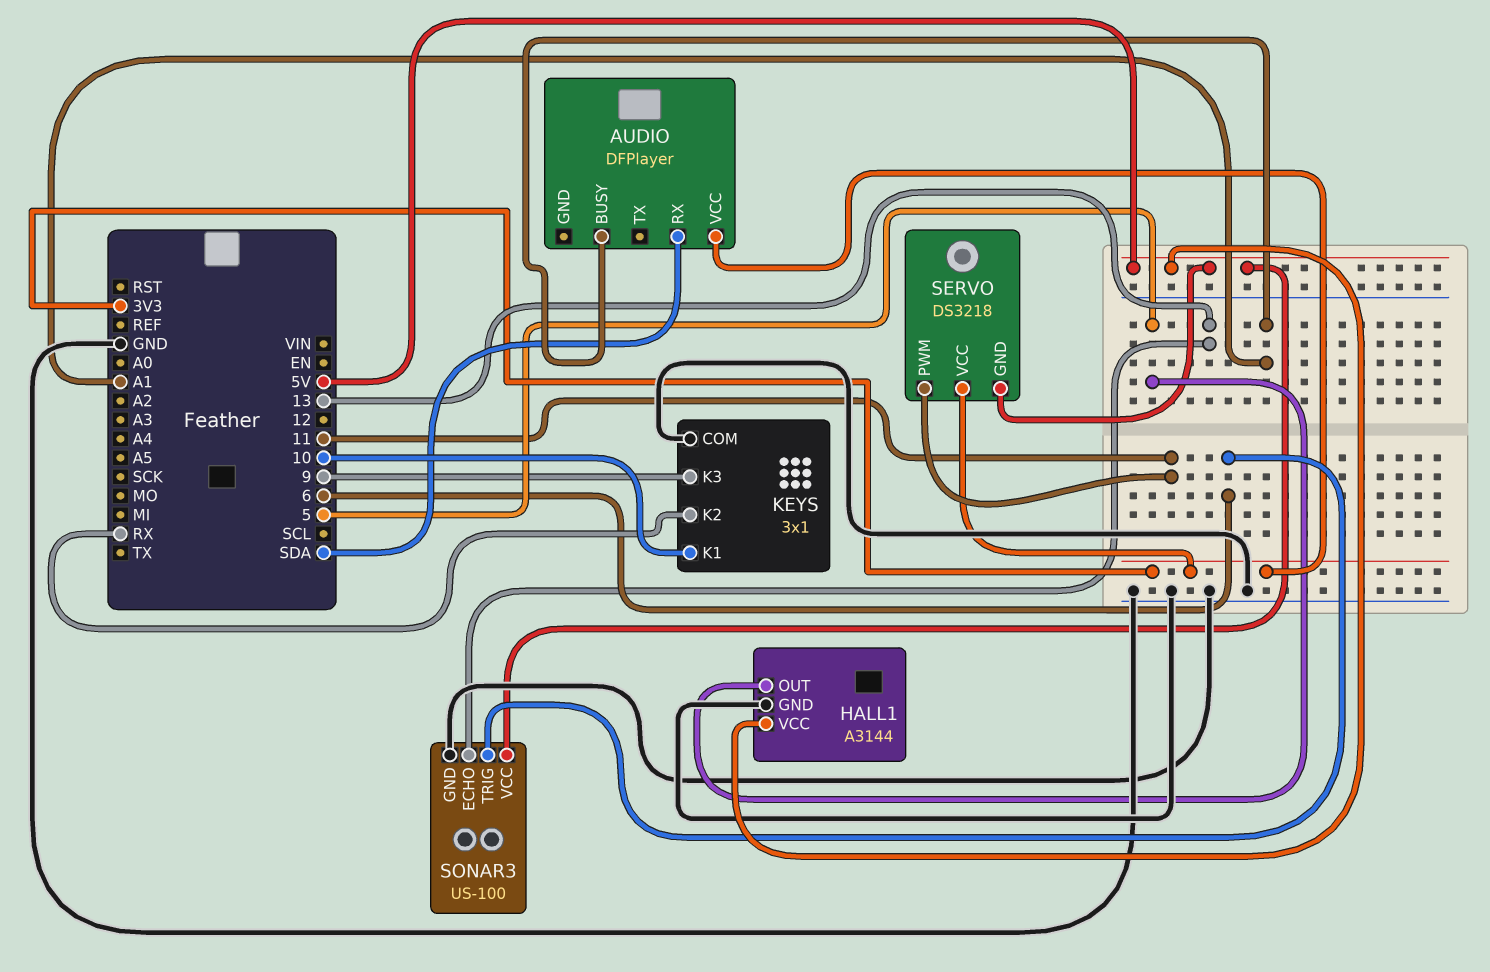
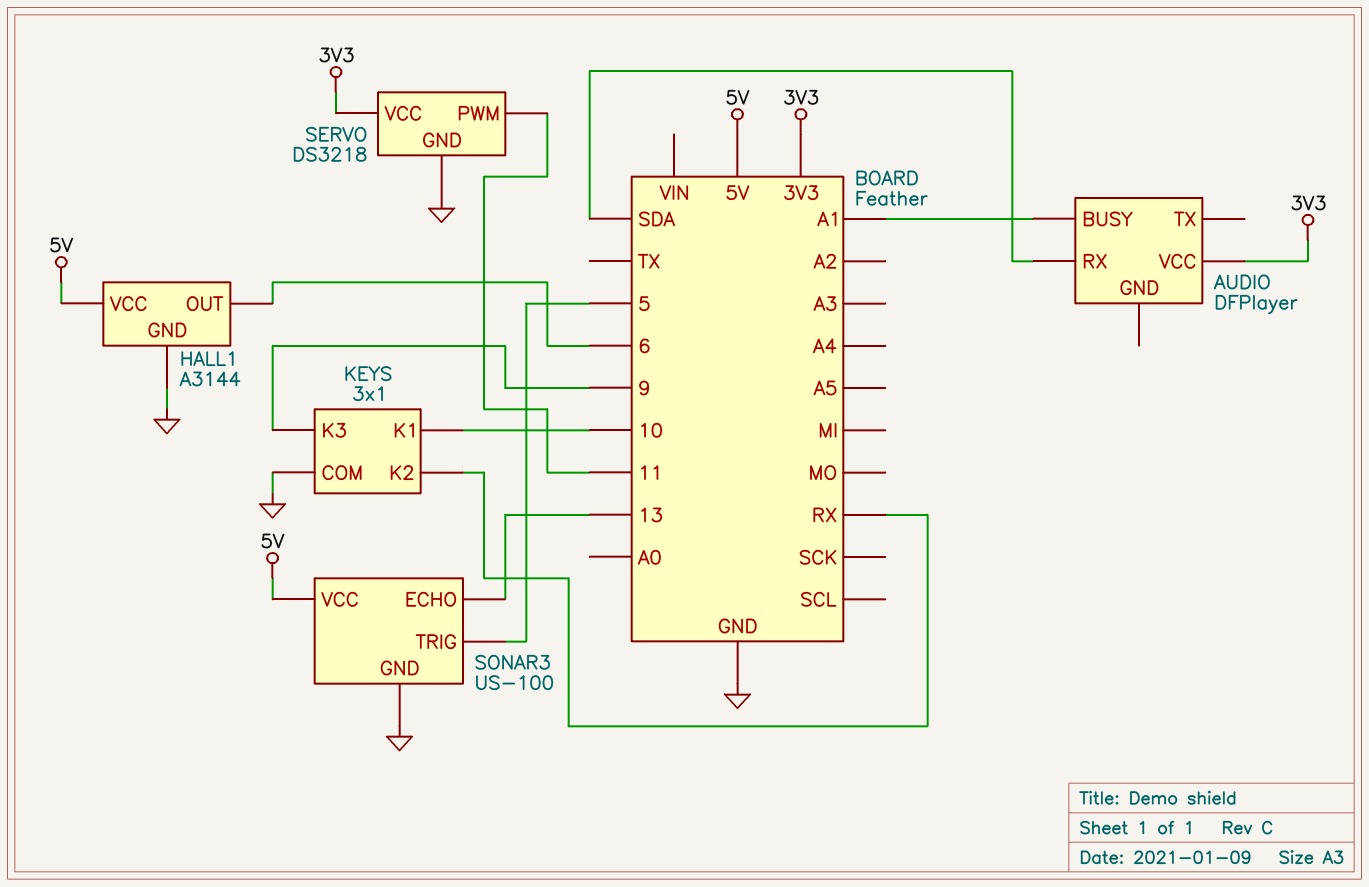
HALL1 pin OUT: 5 -> 6
SERVO pin GND: 5V -> GND
SONAR3 pin TRIG: 6 -> 5

